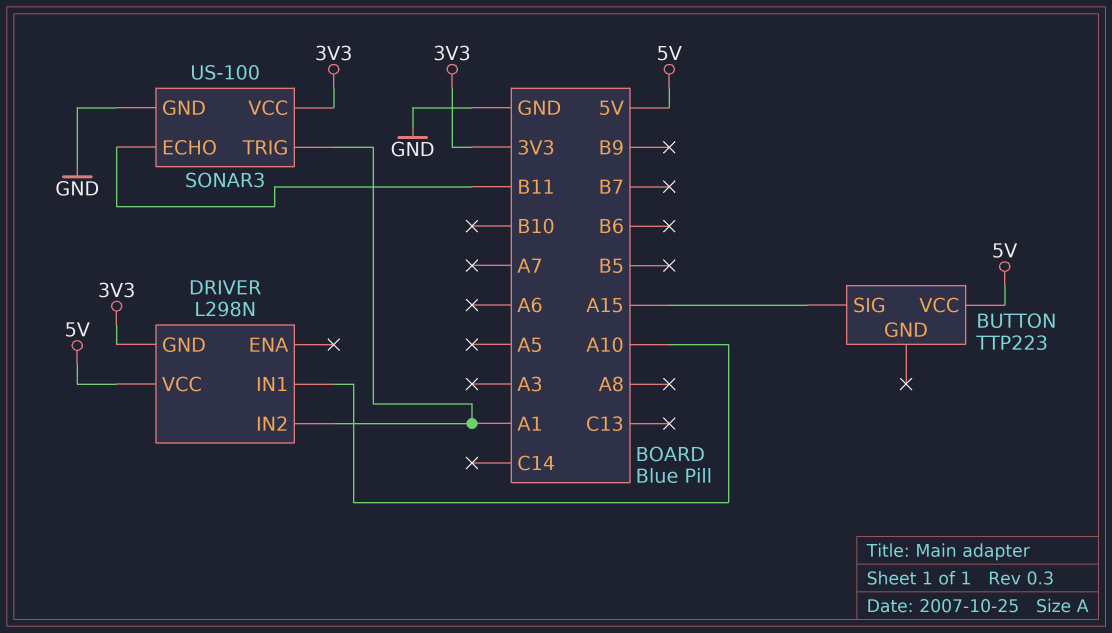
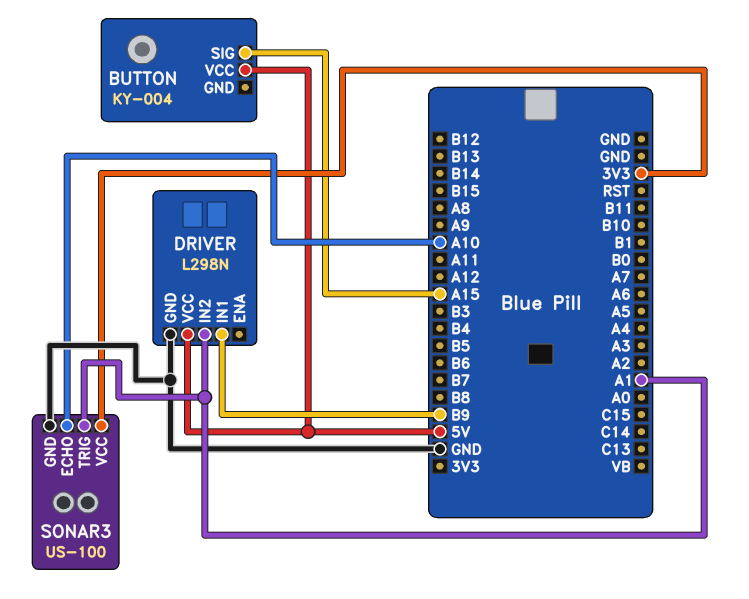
BUTTON: TTP223 -> KY-004
DRIVER pin GND: 3V3 -> GND
DRIVER pin IN1: A10 -> B9
SONAR3 pin ECHO: B11 -> A10

